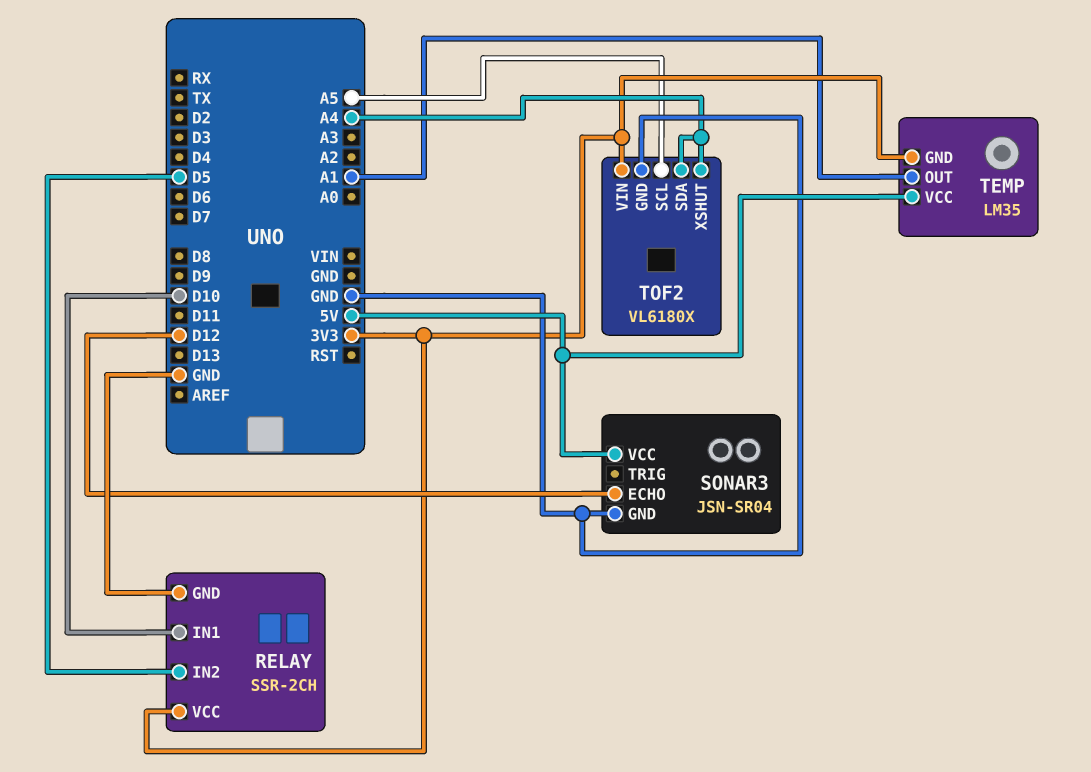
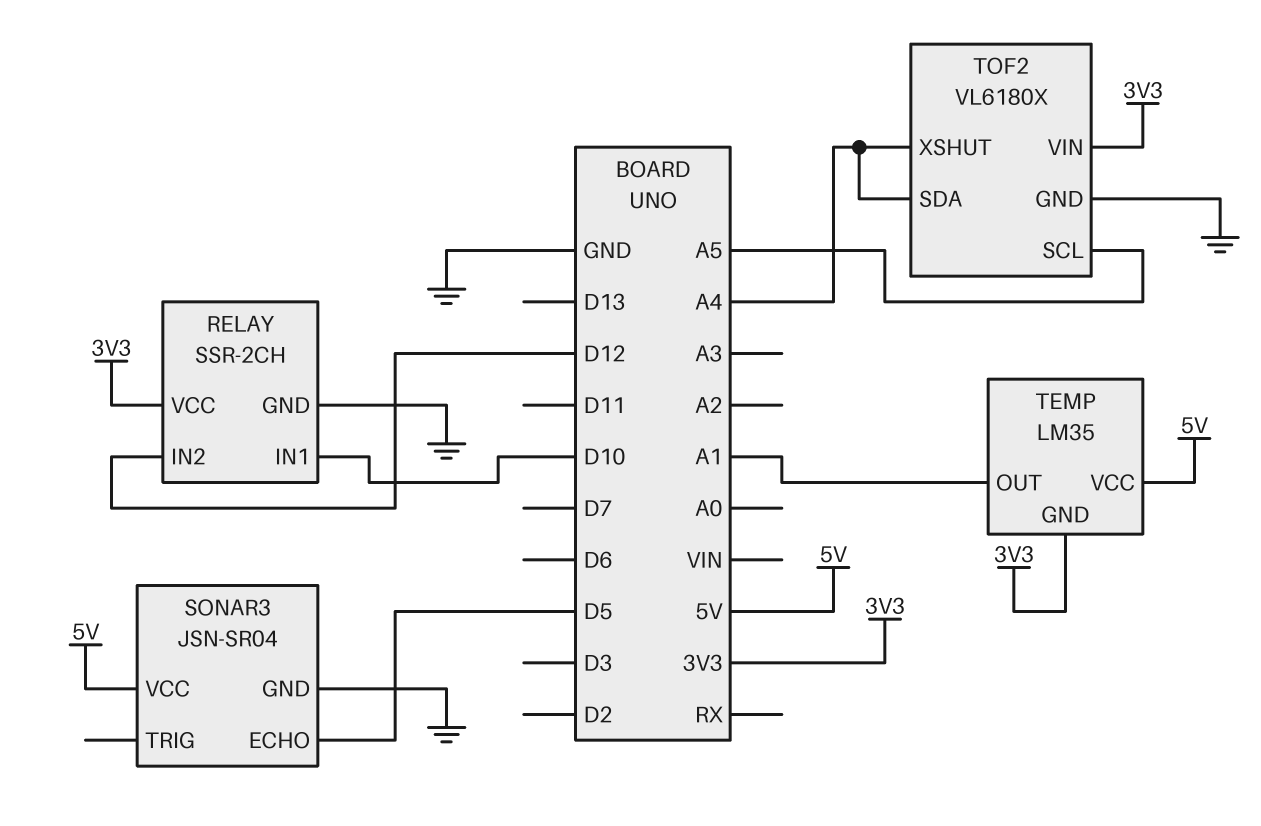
RELAY pin IN2: D5 -> D12
SONAR3 pin ECHO: D12 -> D5

